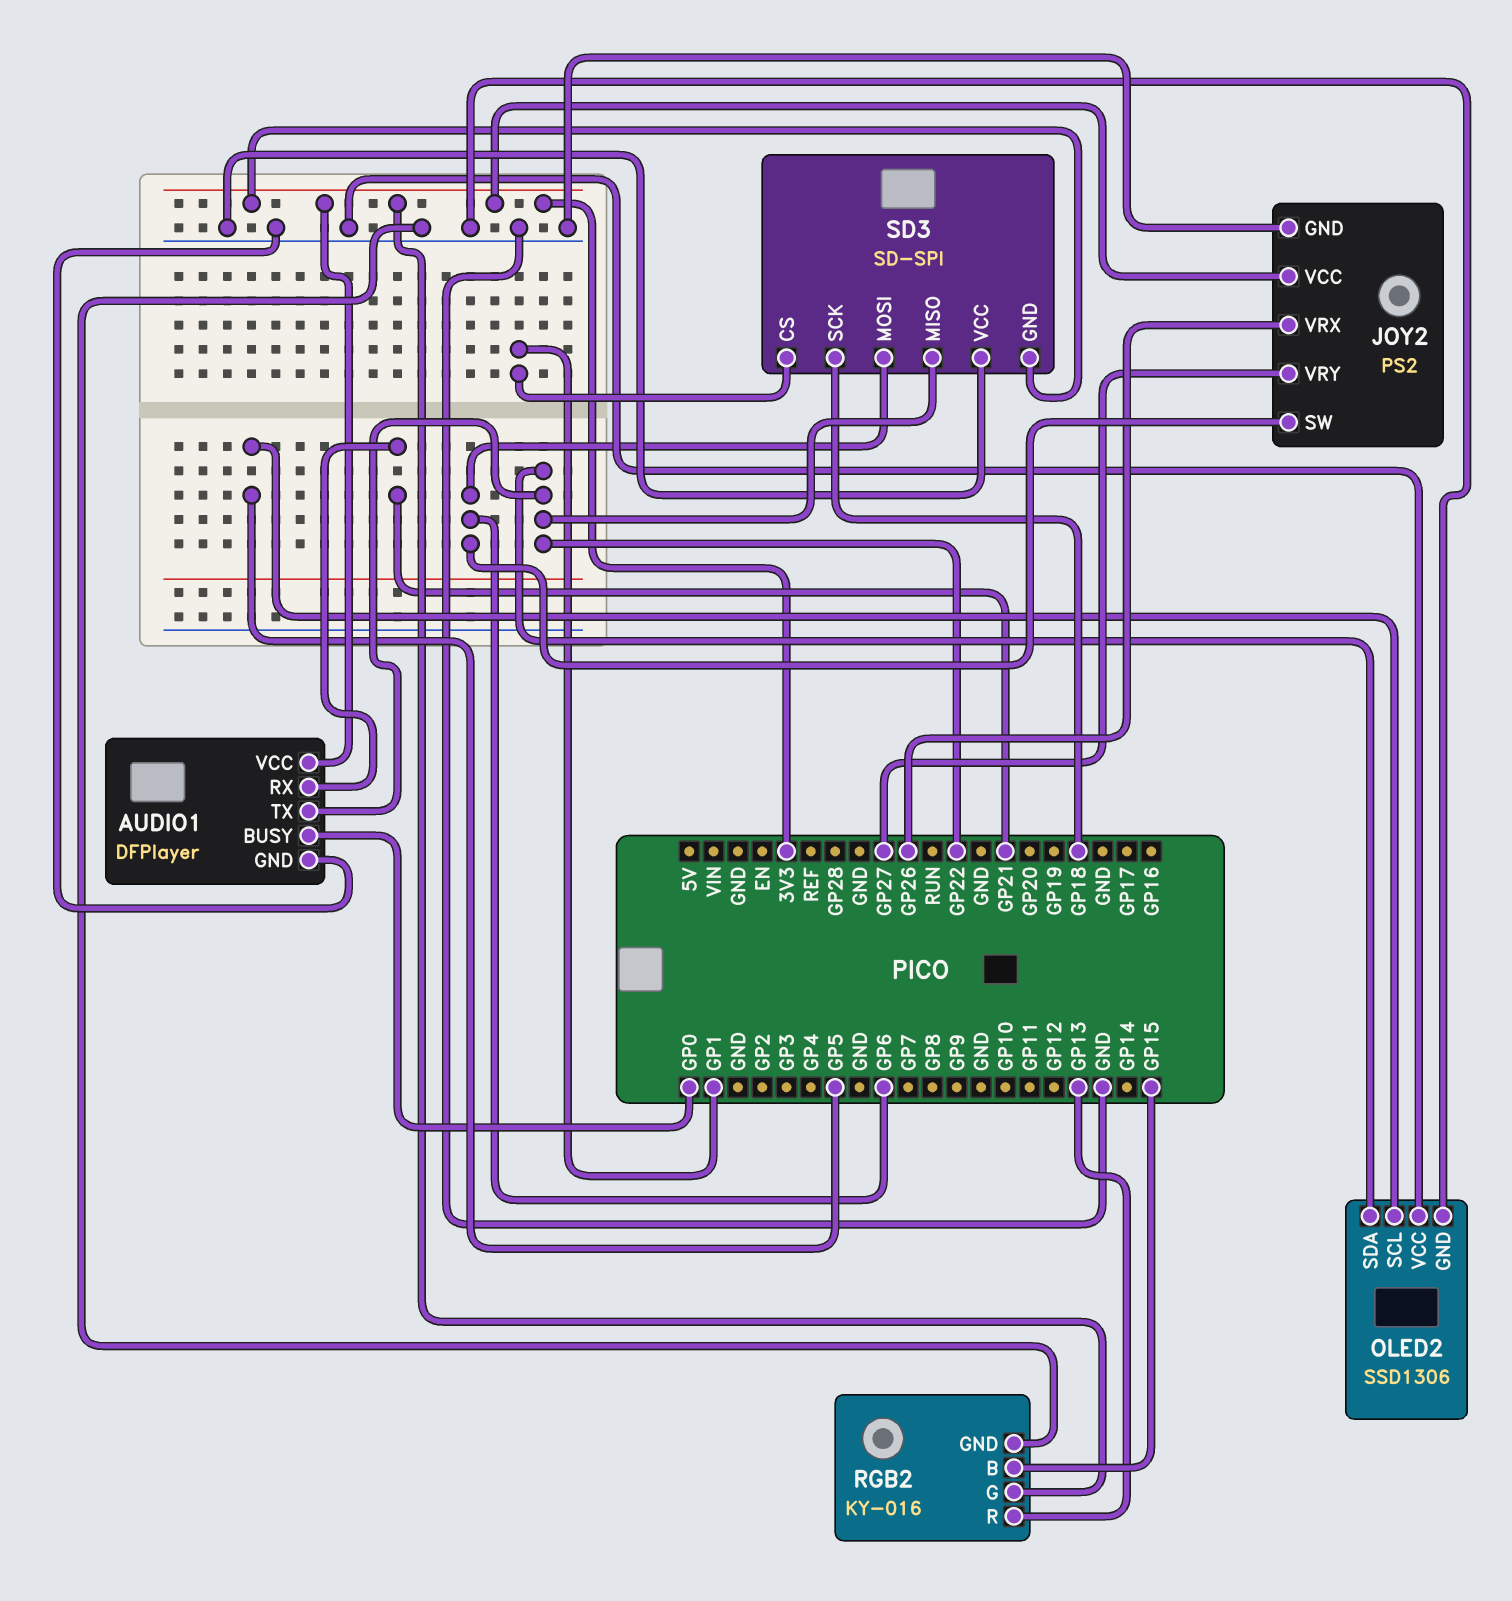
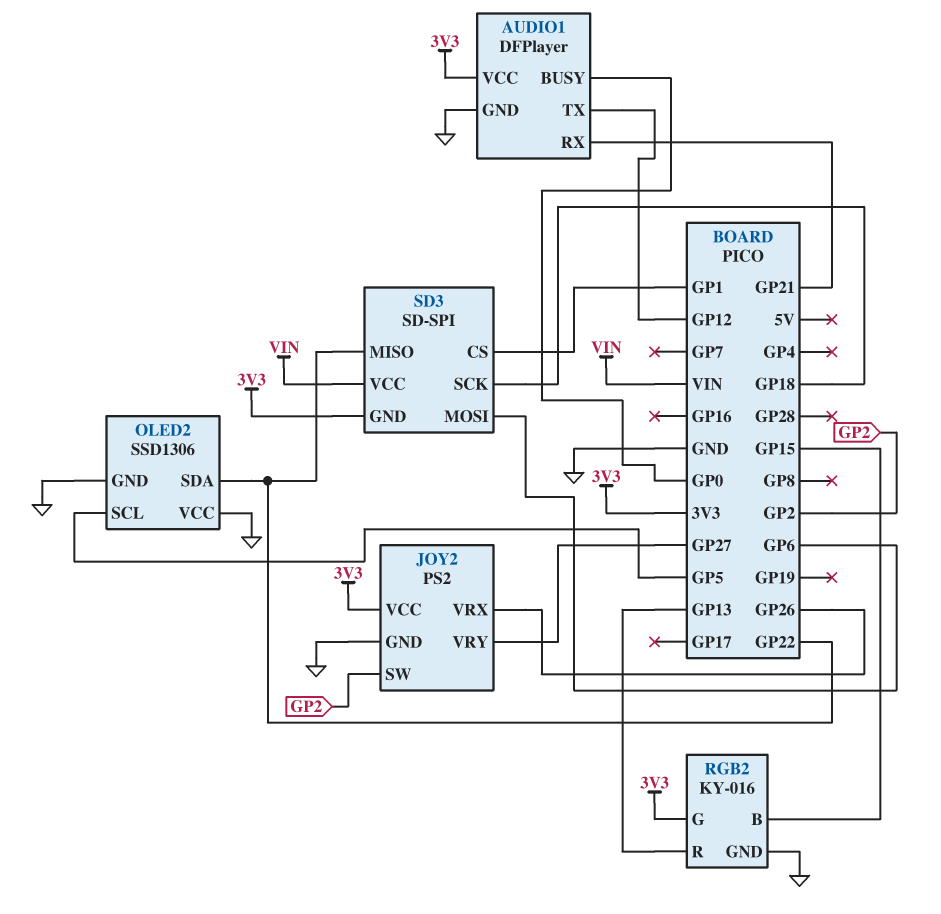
AUDIO1 pin TX: GP22 -> GP12
JOY2 pin SW: GP6 -> GP2
SD3 pin VCC: GND -> VIN

